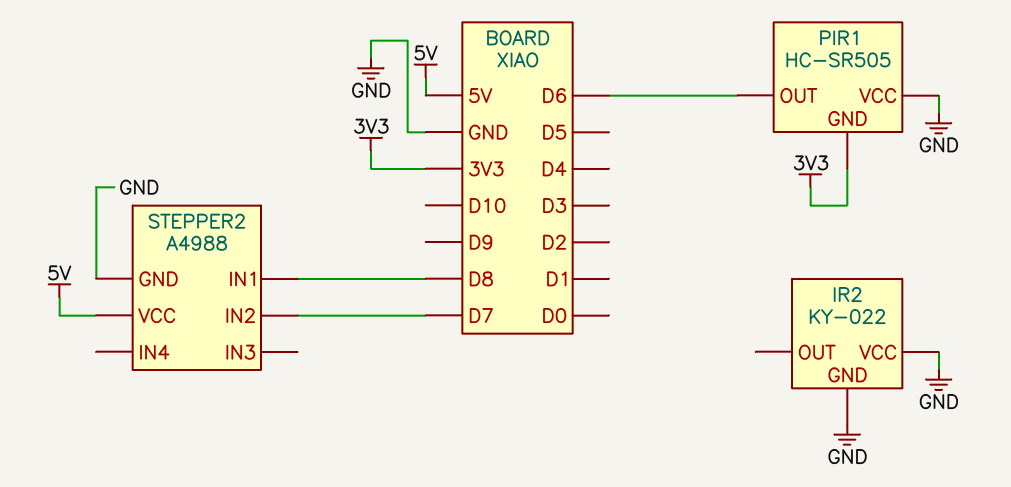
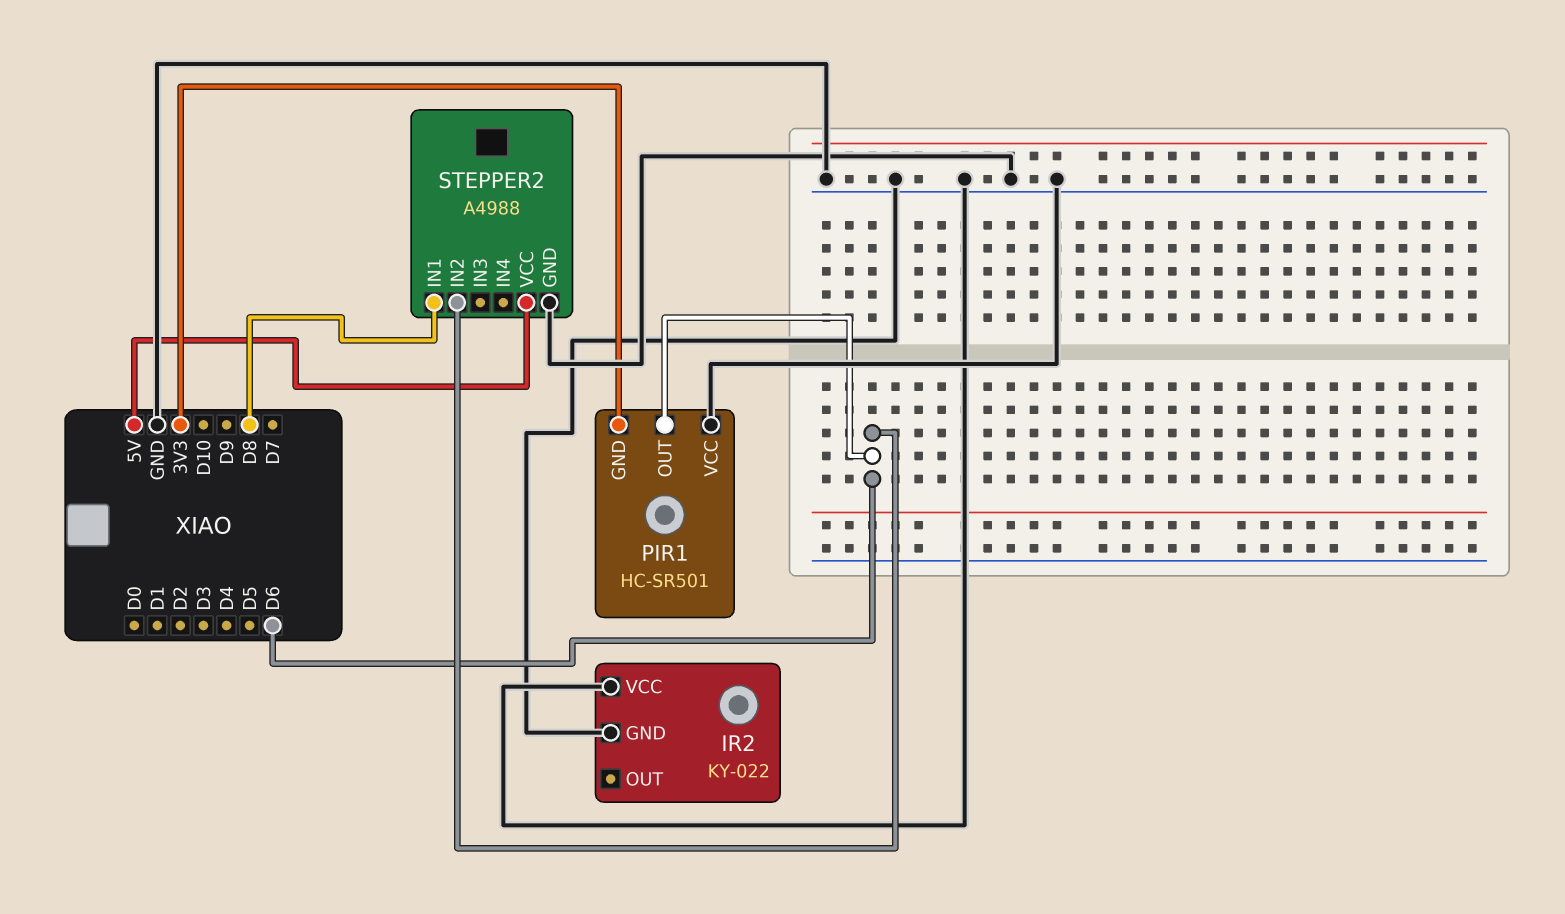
PIR1: HC-SR505 -> HC-SR501
STEPPER2 pin IN2: D7 -> D6

